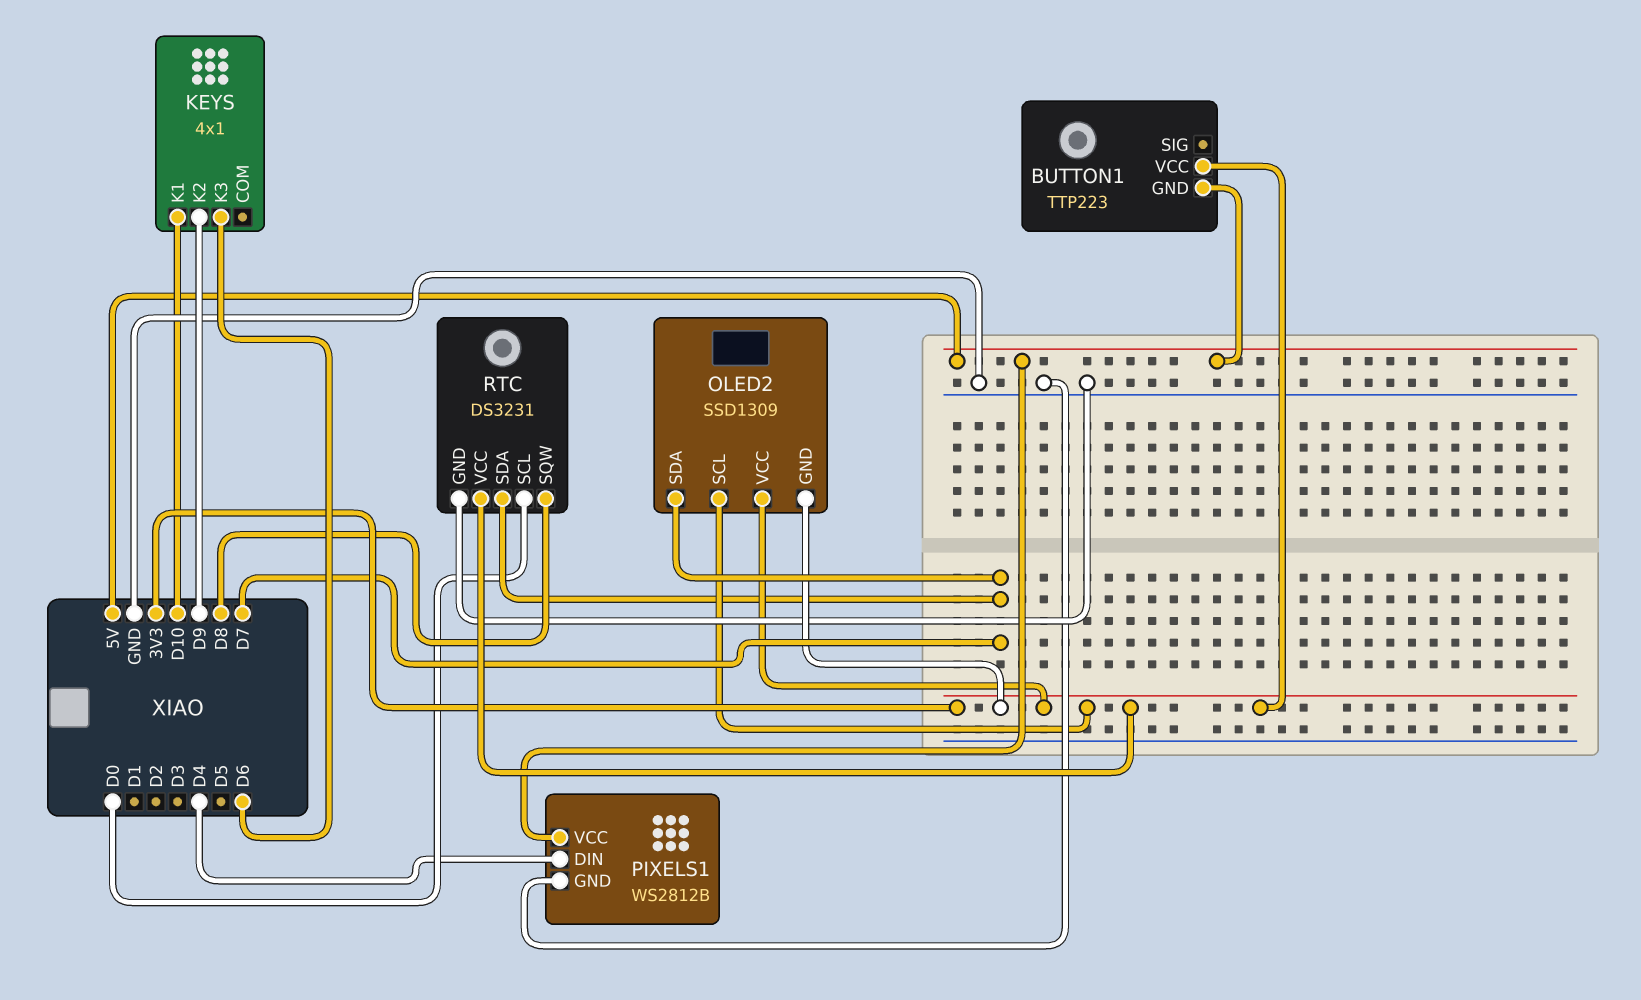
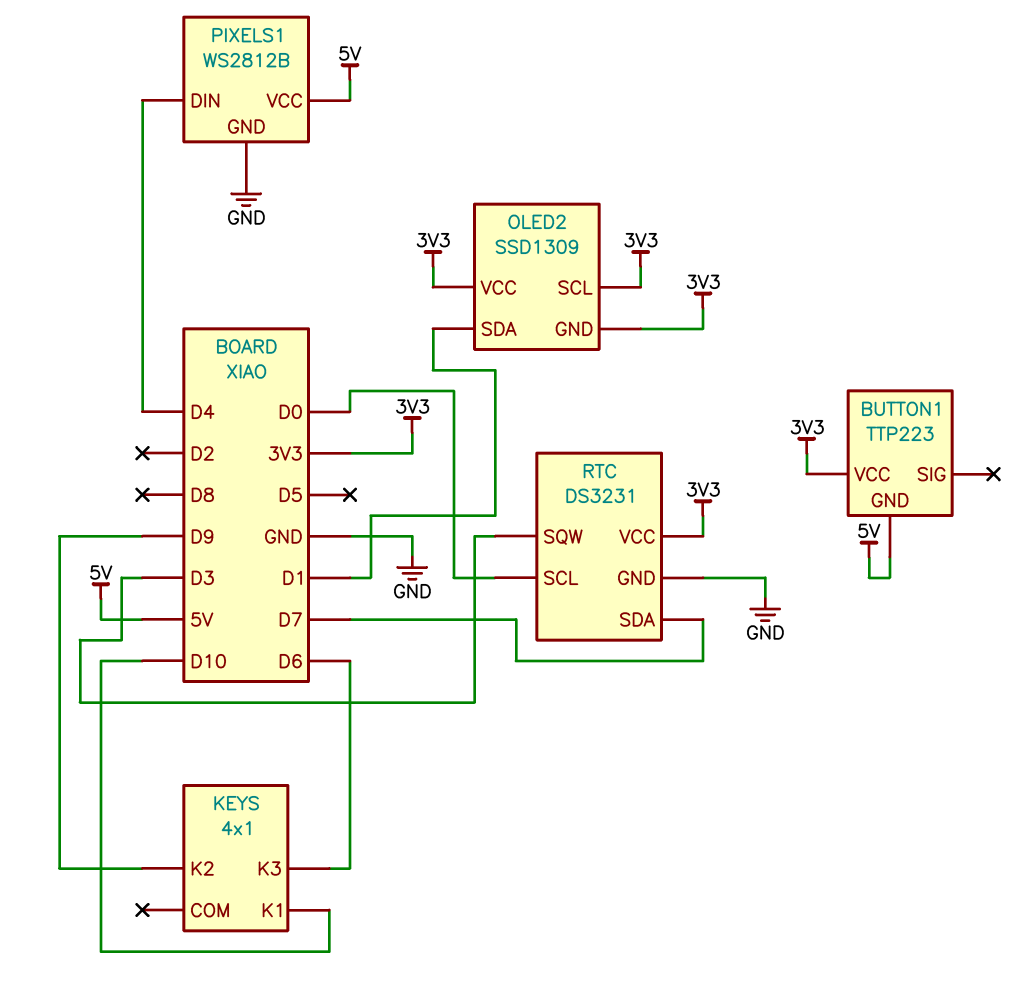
OLED2 pin SDA: D7 -> D1
RTC pin SQW: D8 -> D3

